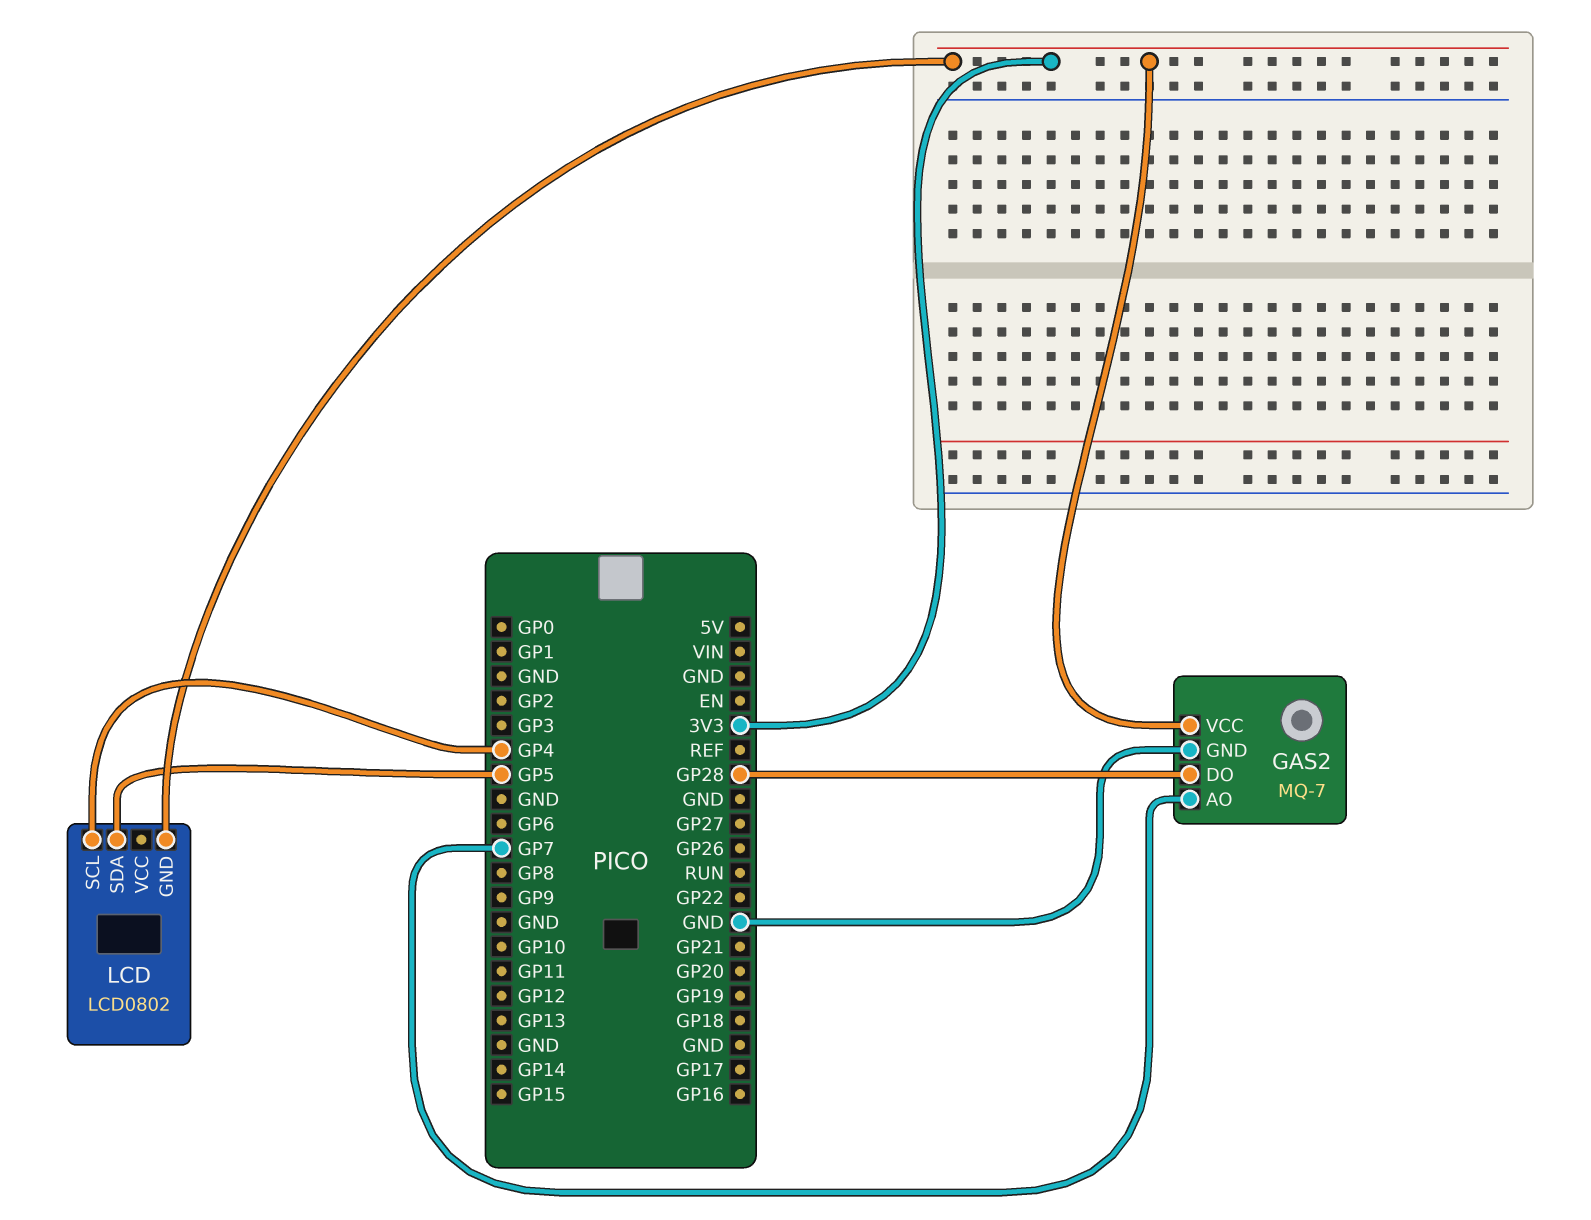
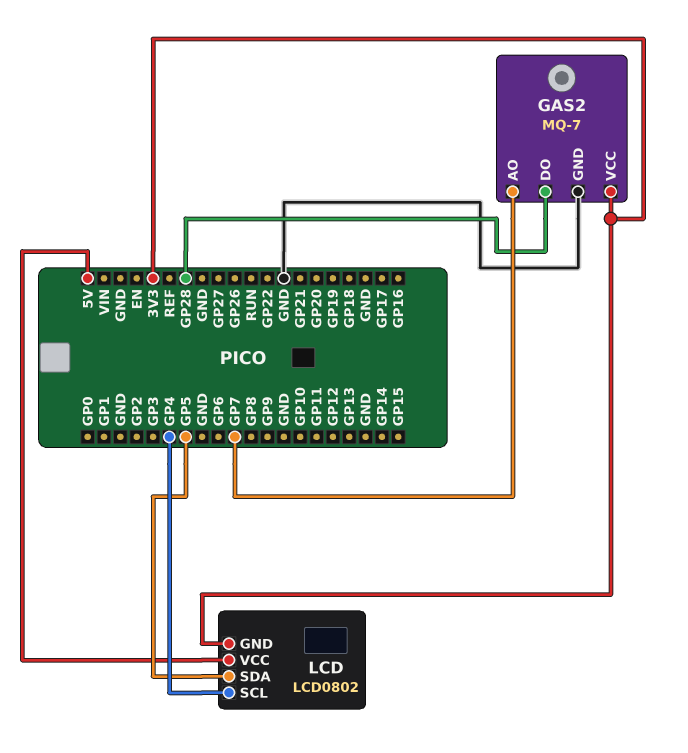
LCD pin VCC: none -> 5V

